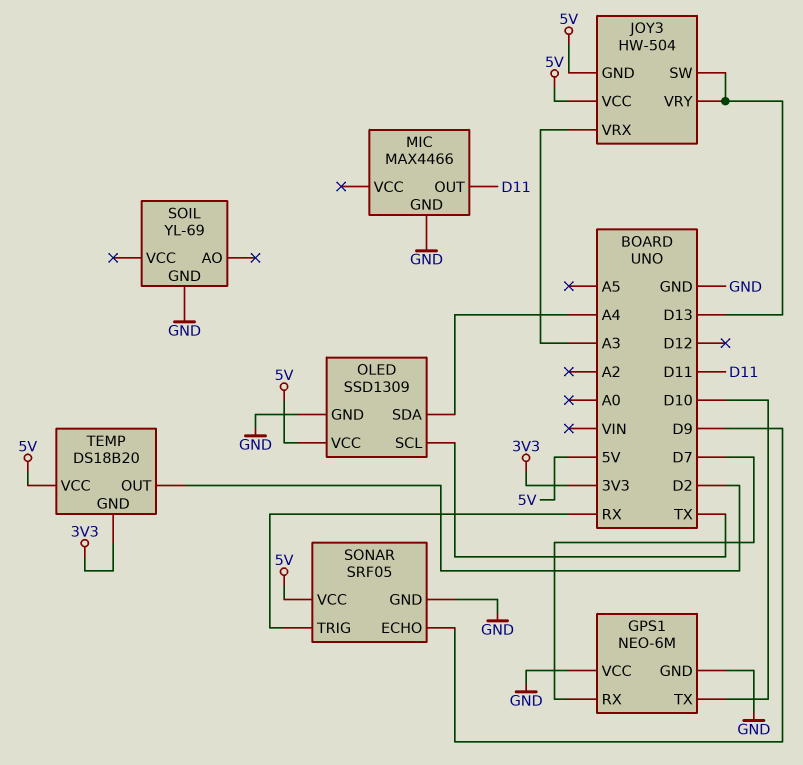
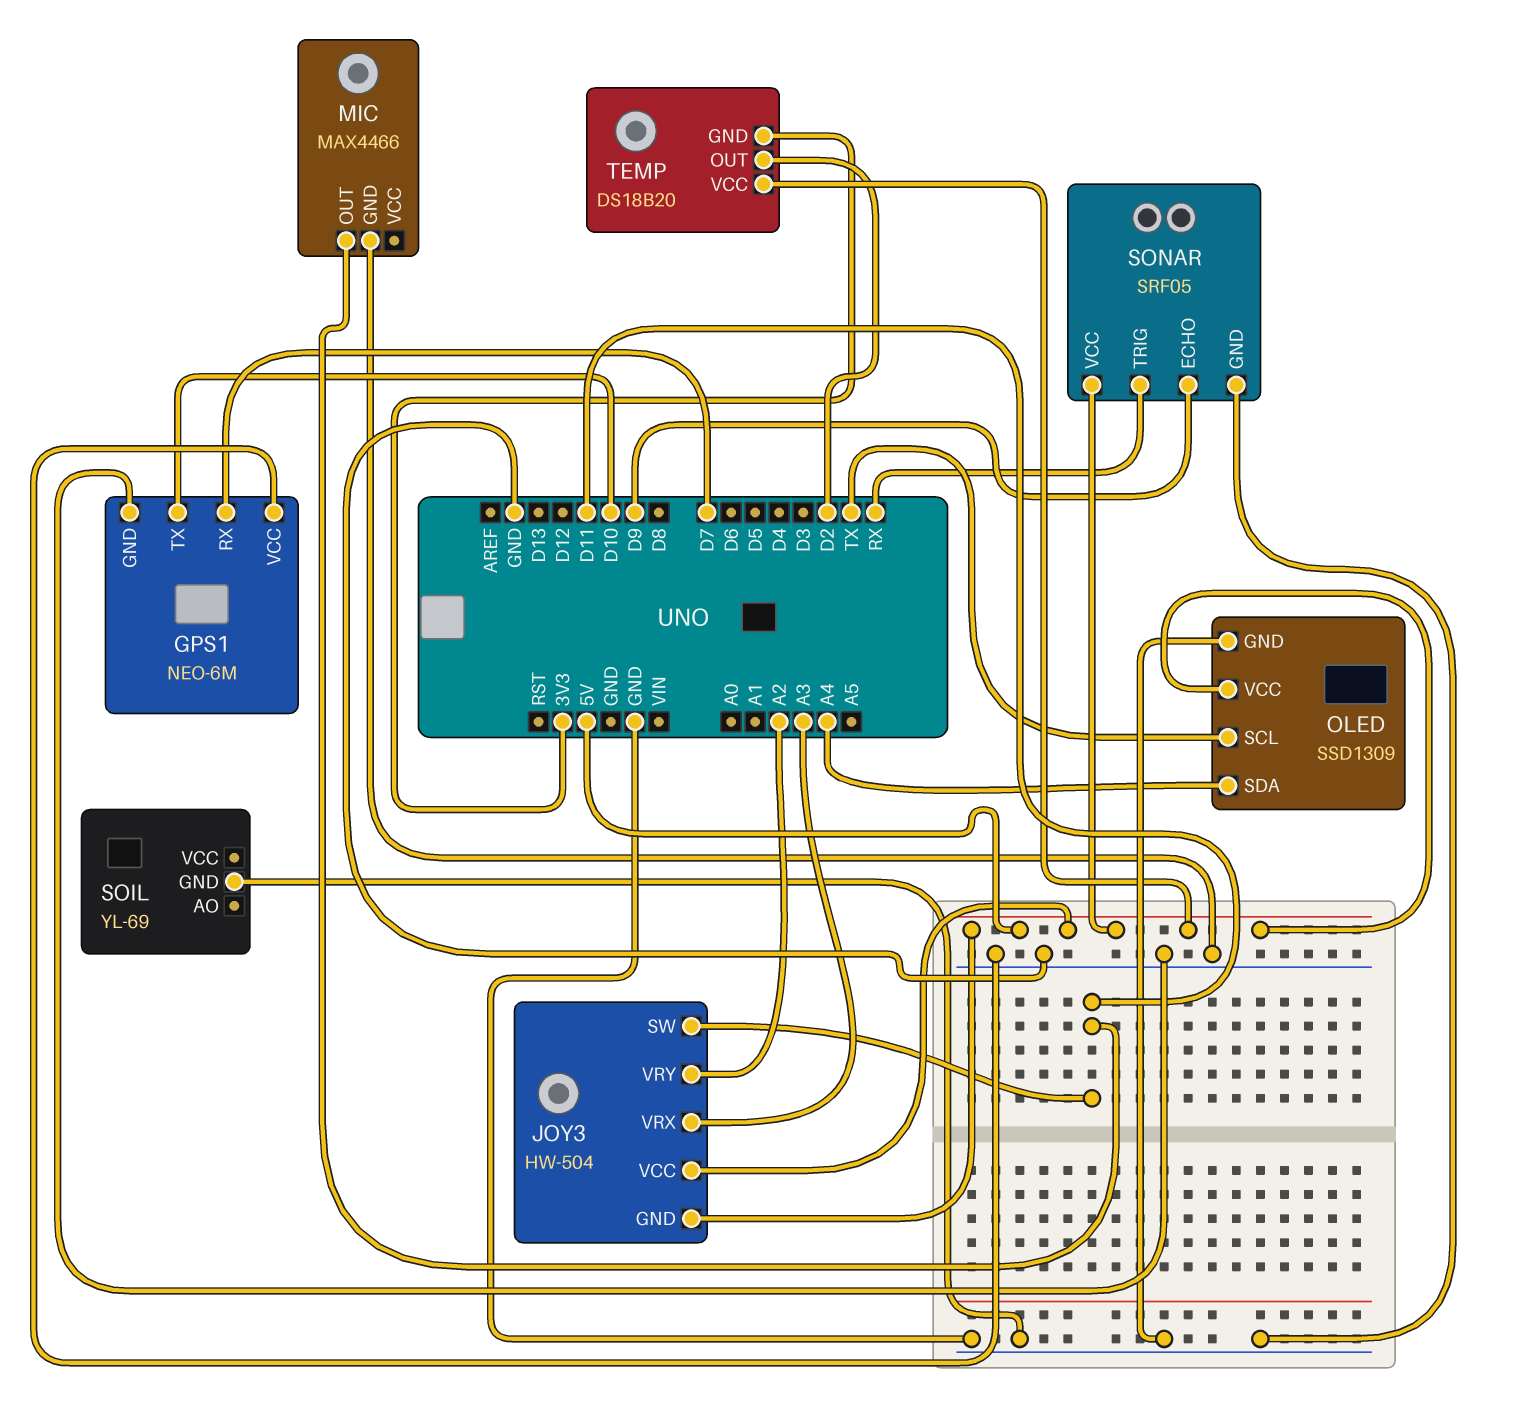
JOY3 pin SW: D13 -> D11
JOY3 pin VRY: D13 -> A2

